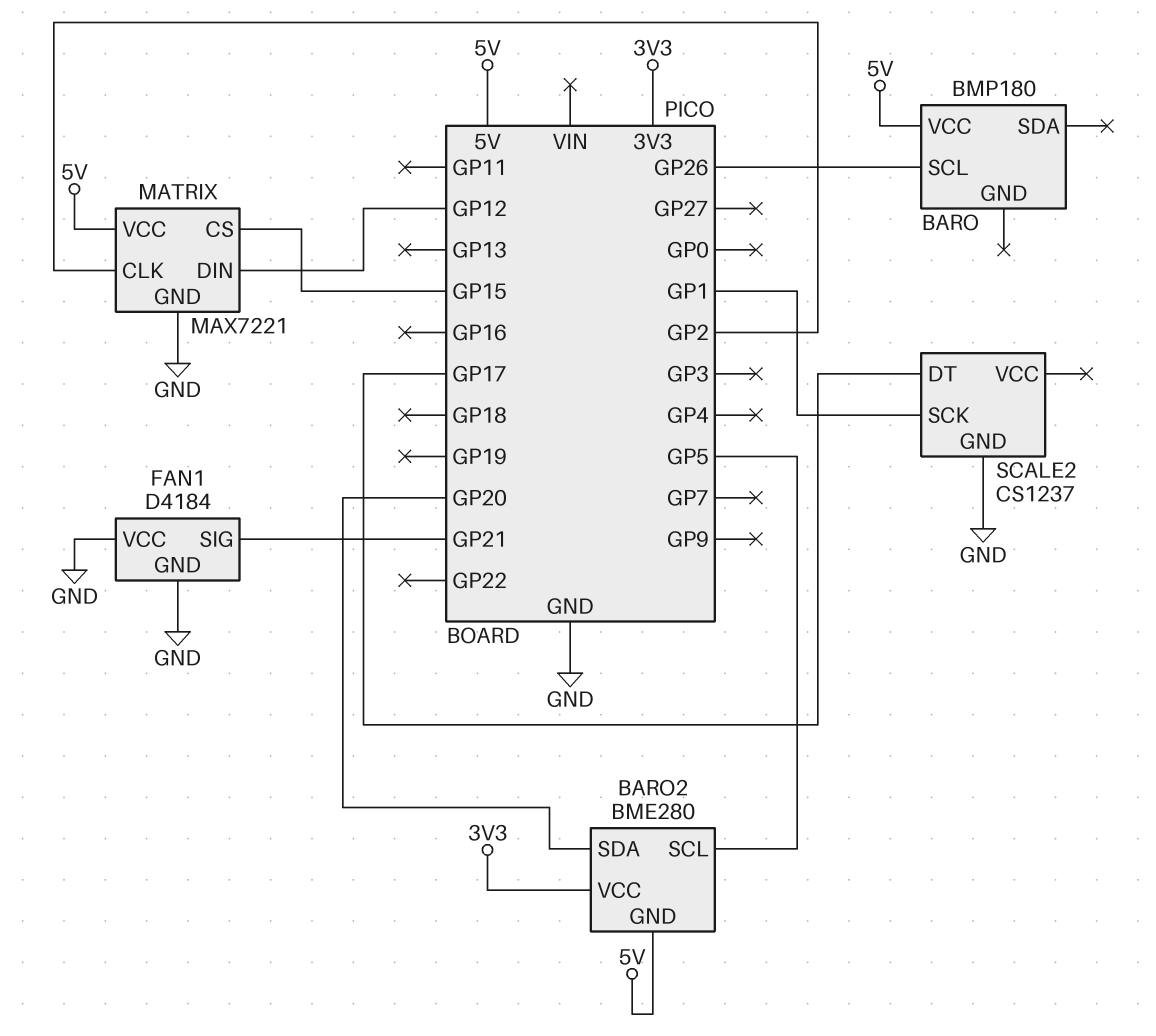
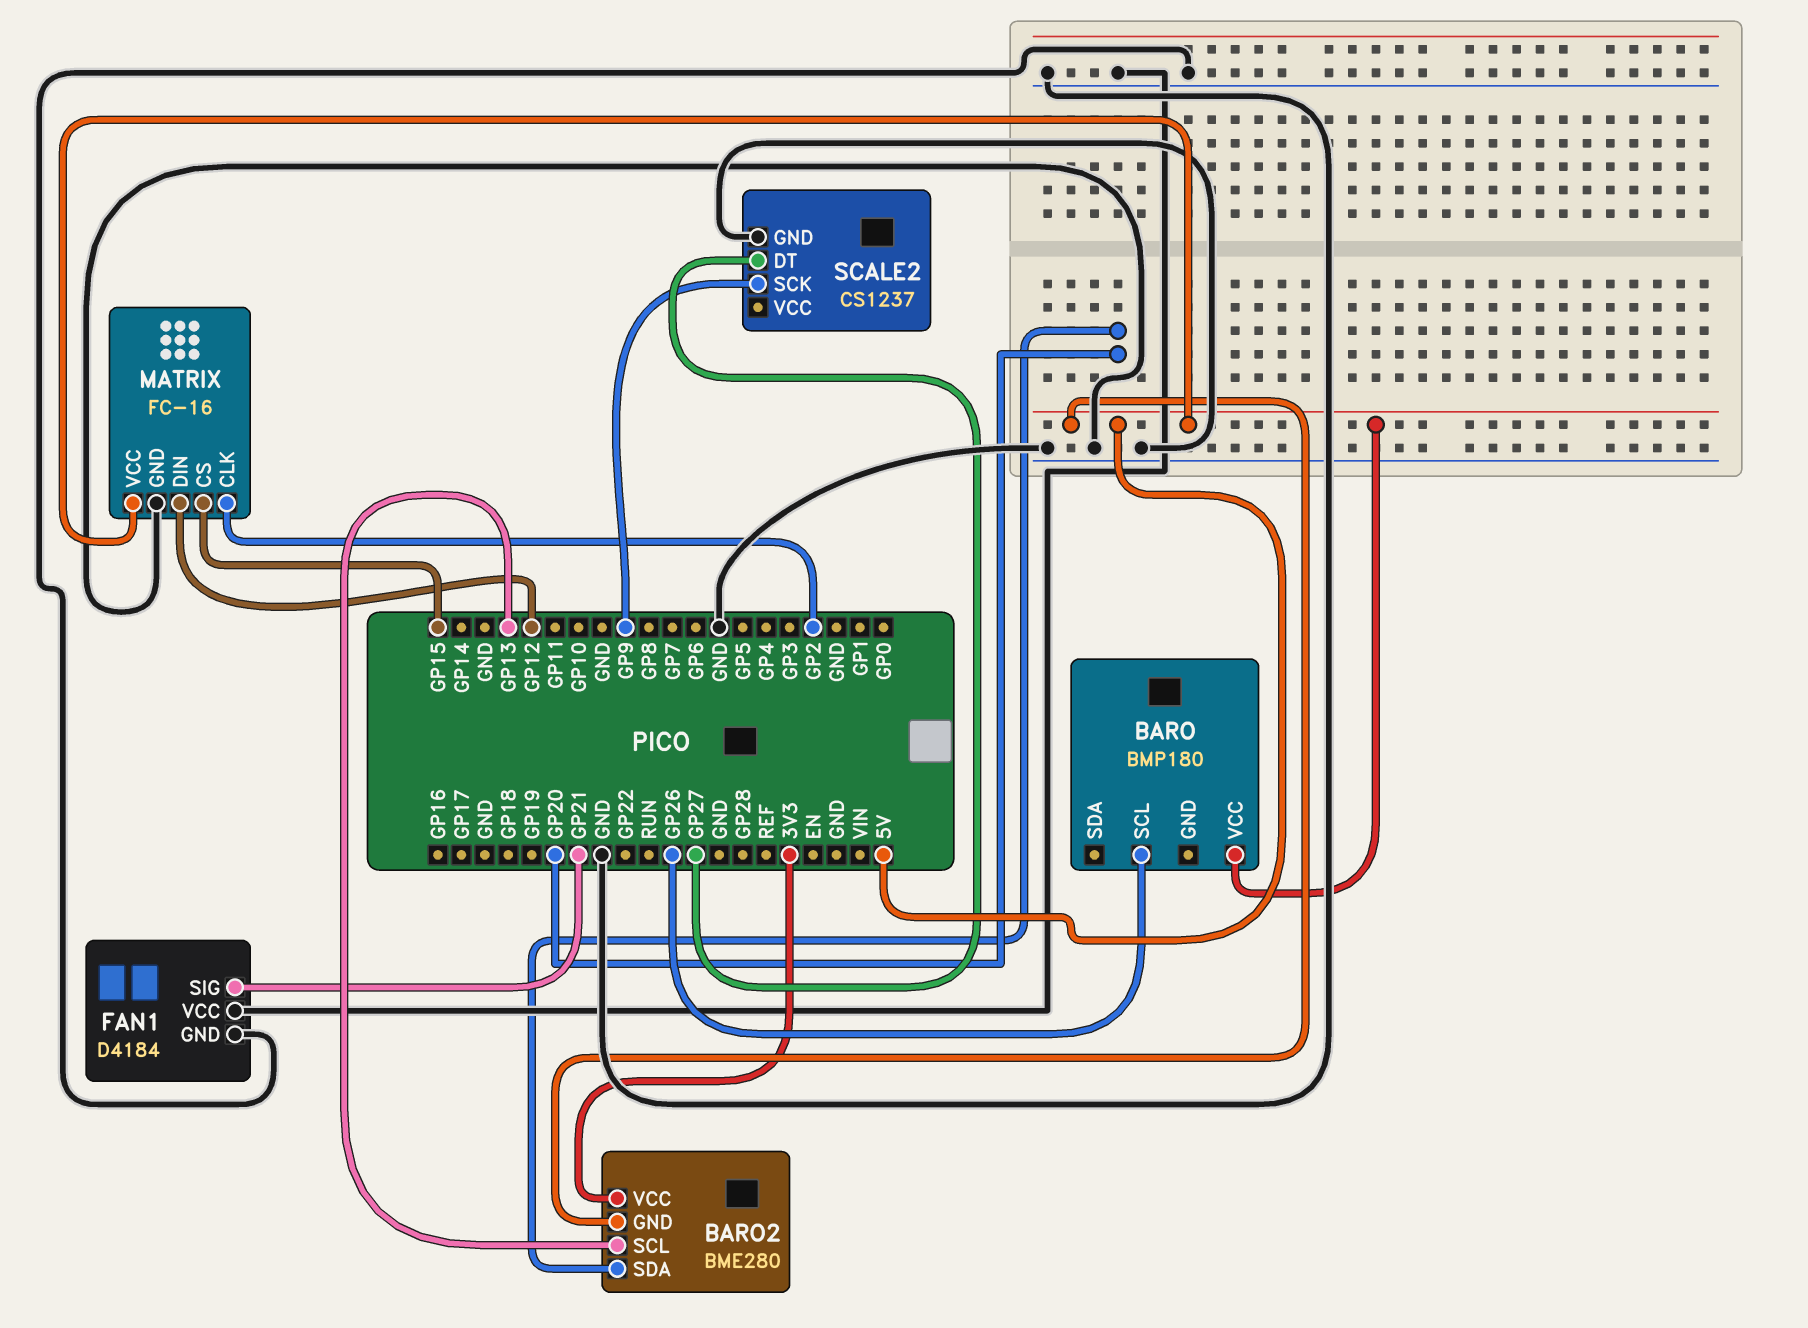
BARO2 pin SCL: GP5 -> GP13
MATRIX: MAX7221 -> FC-16
SCALE2 pin DT: GP17 -> GP27
SCALE2 pin SCK: GP1 -> GP9

